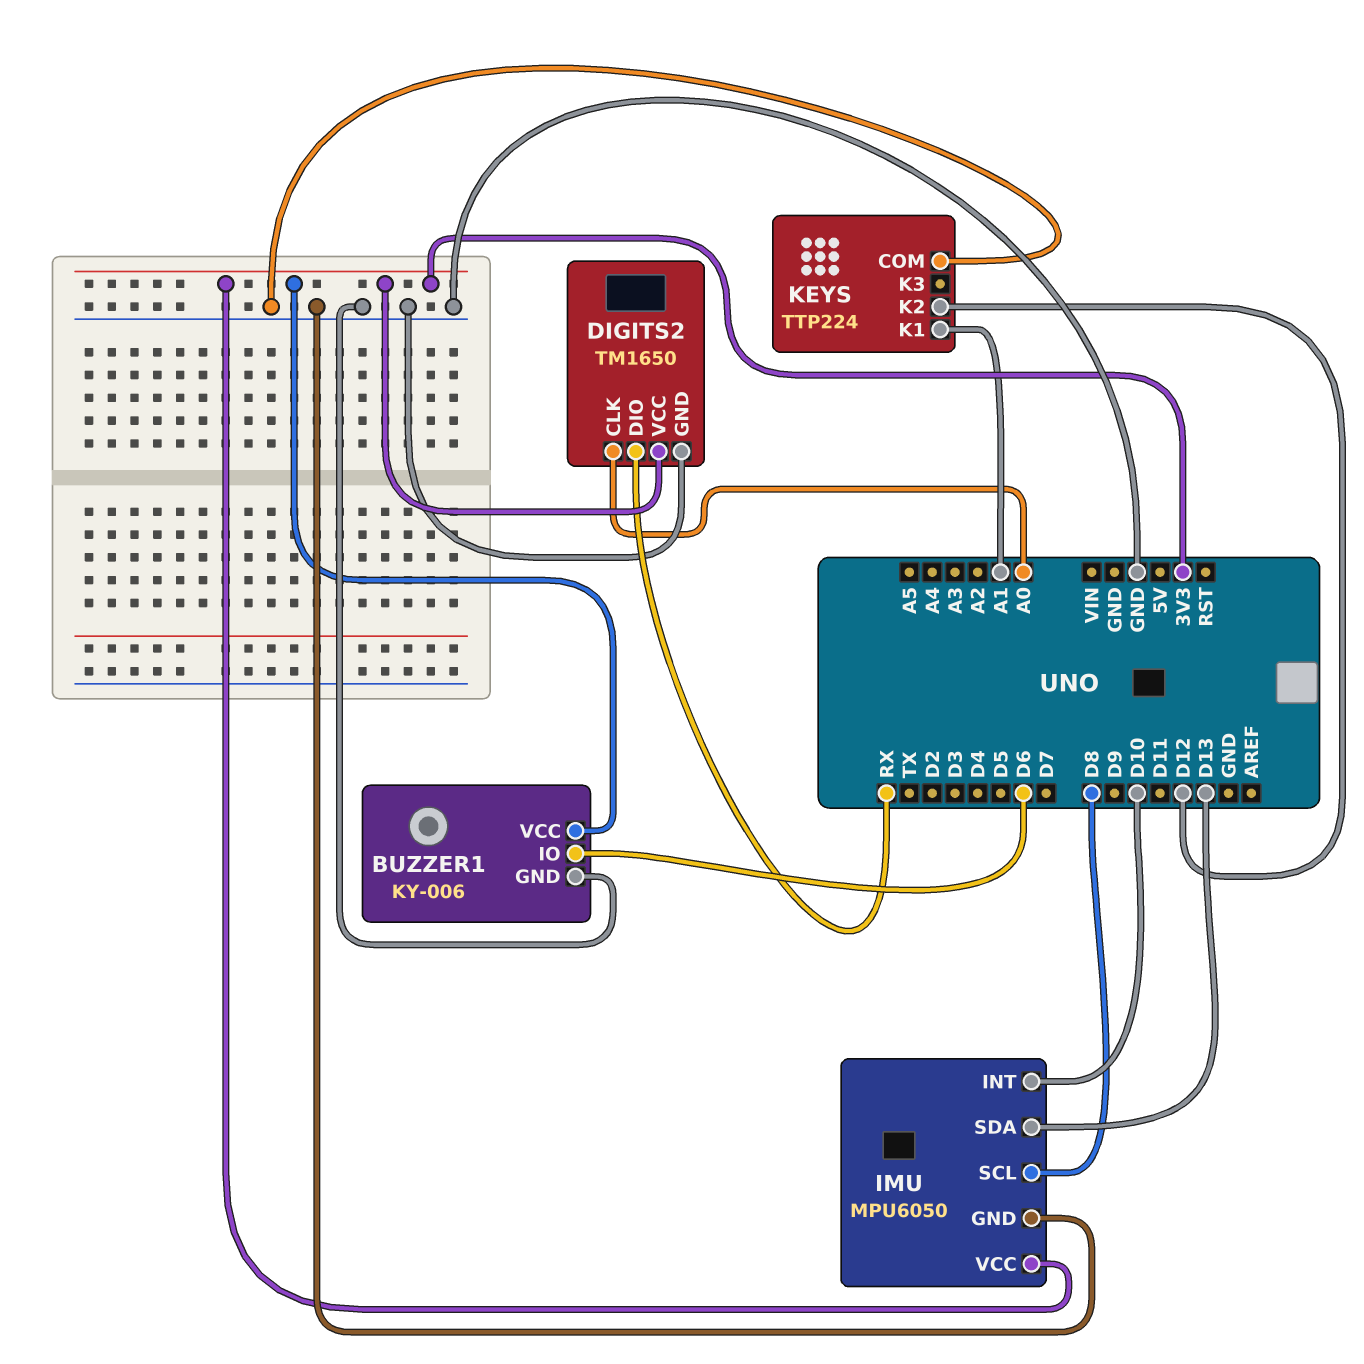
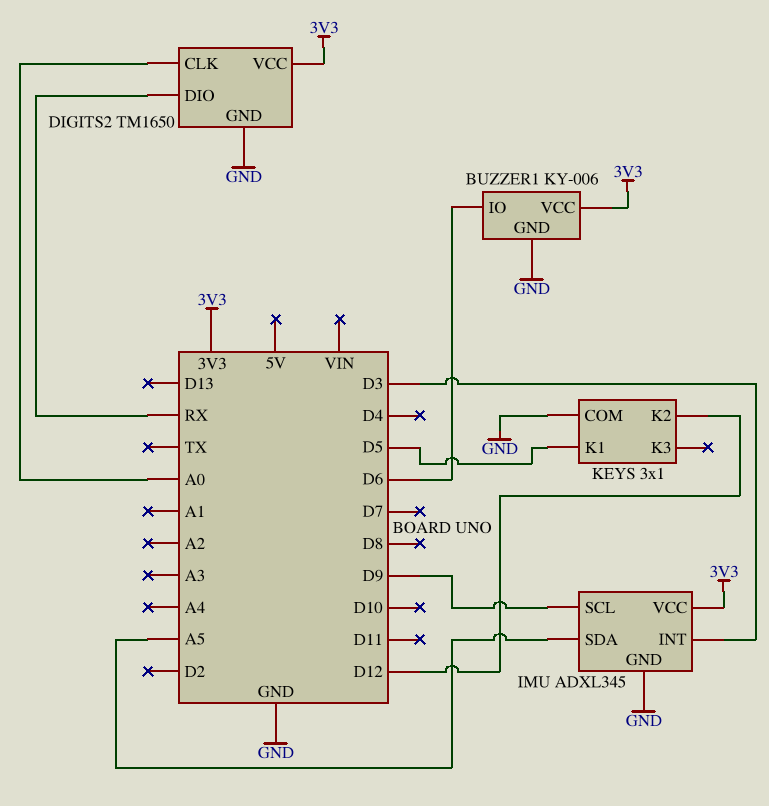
IMU: MPU6050 -> ADXL345
IMU pin INT: D10 -> D3
IMU pin SCL: D8 -> D9
IMU pin SDA: D13 -> A5
KEYS: TTP224 -> 3x1
KEYS pin K1: A1 -> D5

